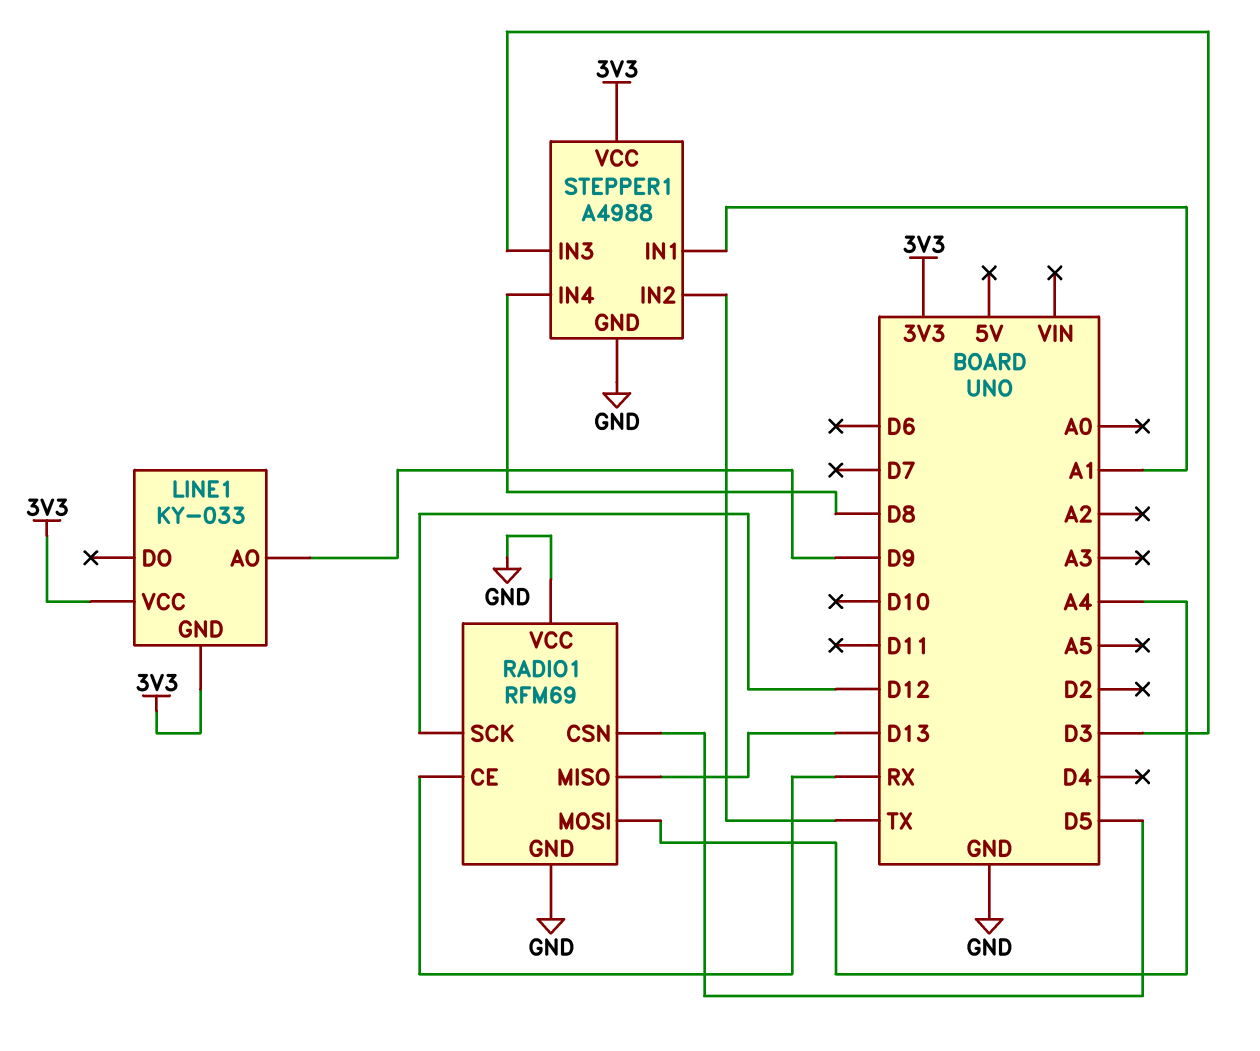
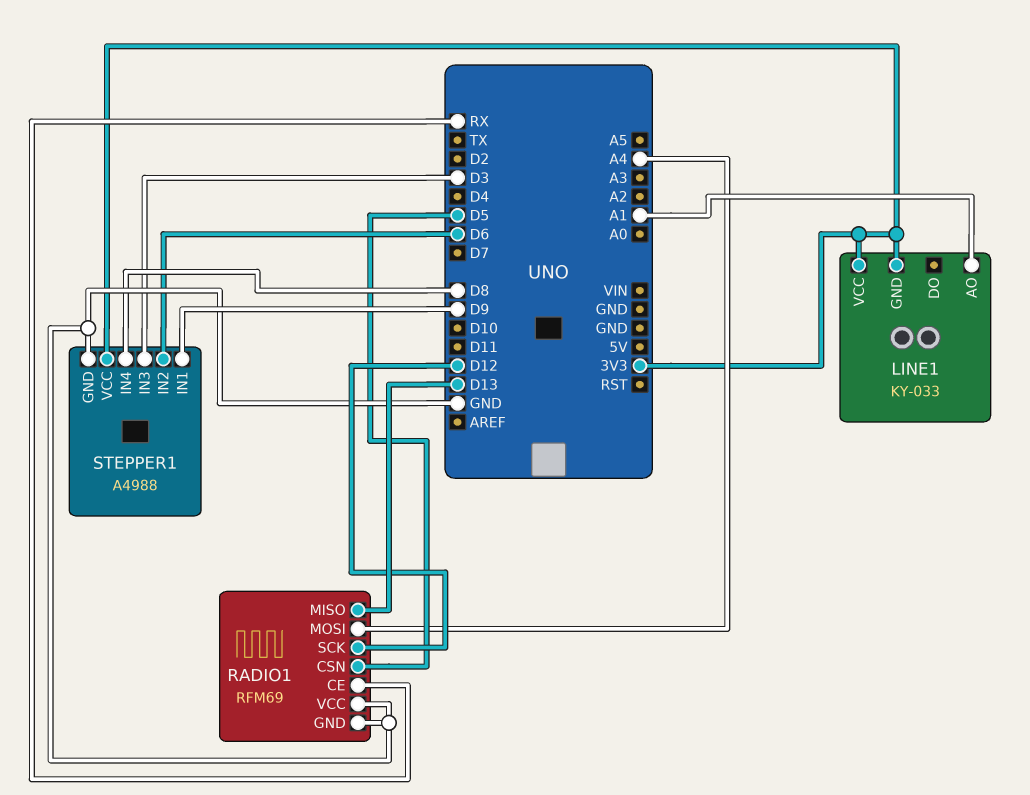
LINE1 pin AO: D9 -> A1
STEPPER1 pin IN1: A1 -> D9
STEPPER1 pin IN2: TX -> D6

